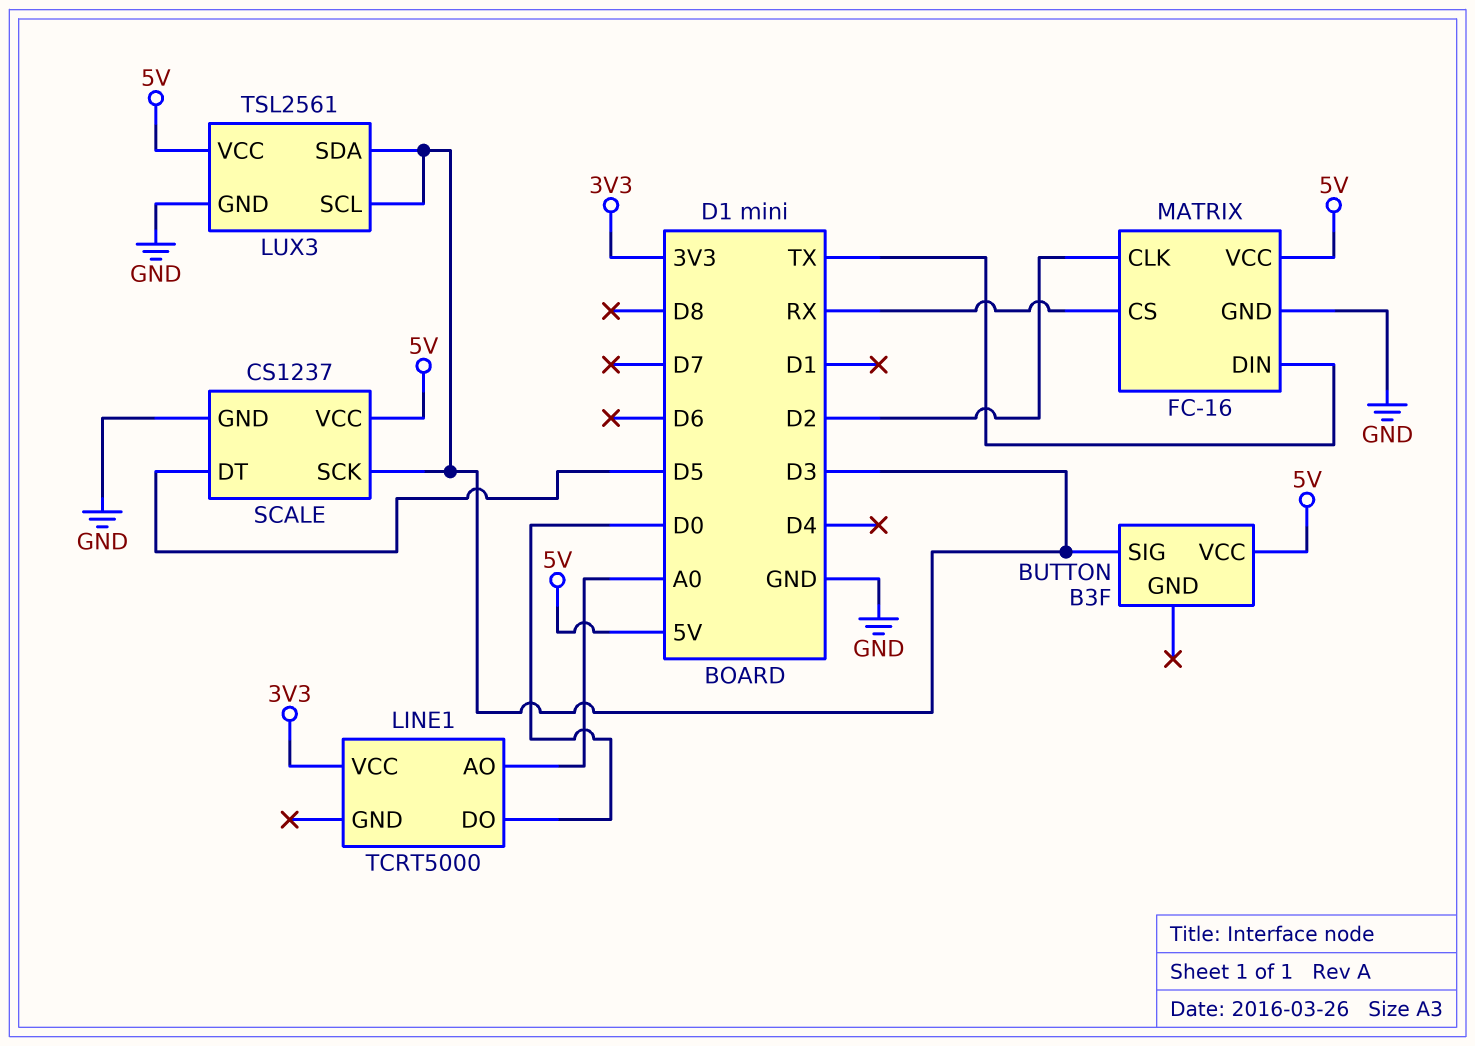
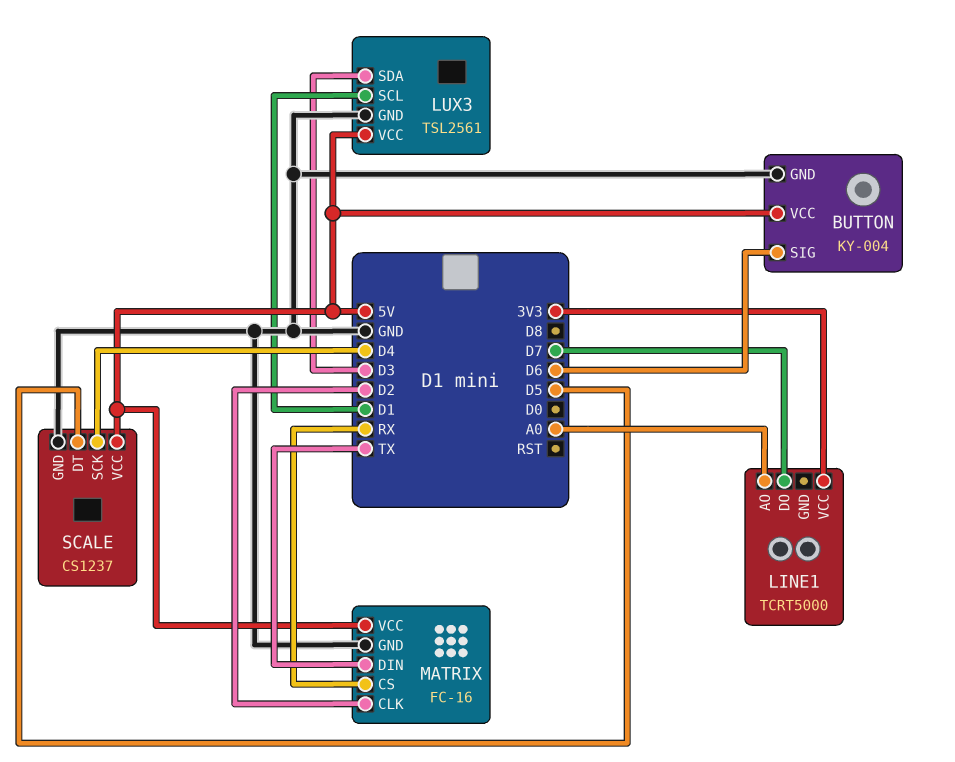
BUTTON: B3F -> KY-004
BUTTON pin GND: none -> GND
BUTTON pin SIG: D3 -> D6
LINE1 pin DO: D0 -> D7
LUX3 pin SCL: D3 -> D1
SCALE pin SCK: D3 -> D4

